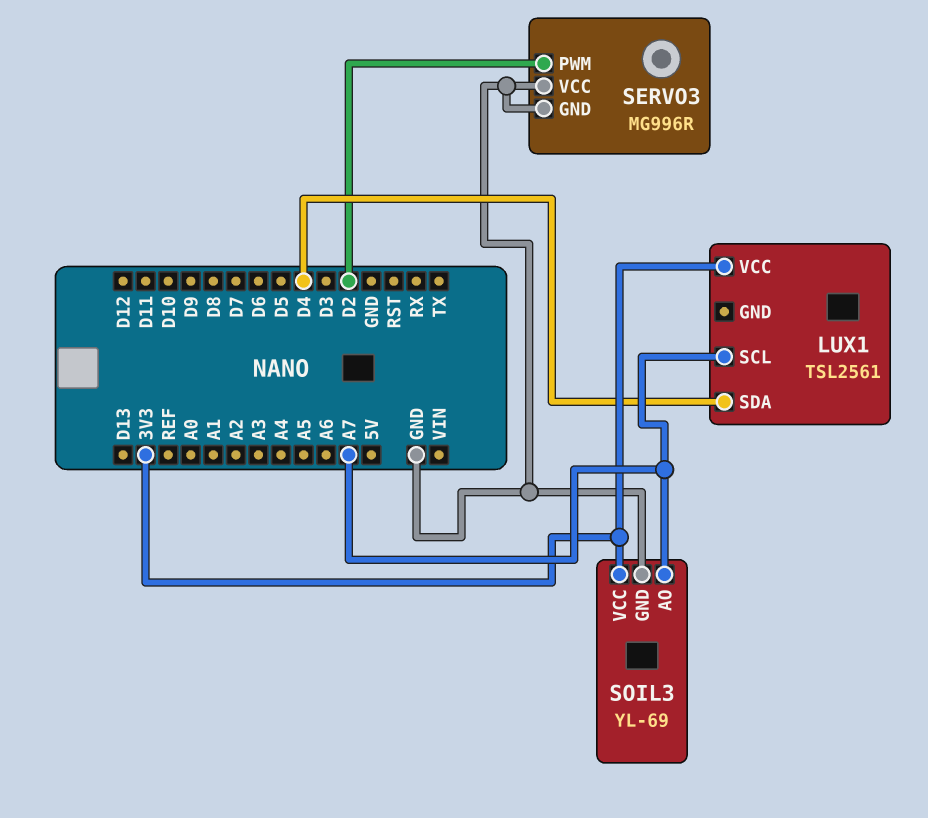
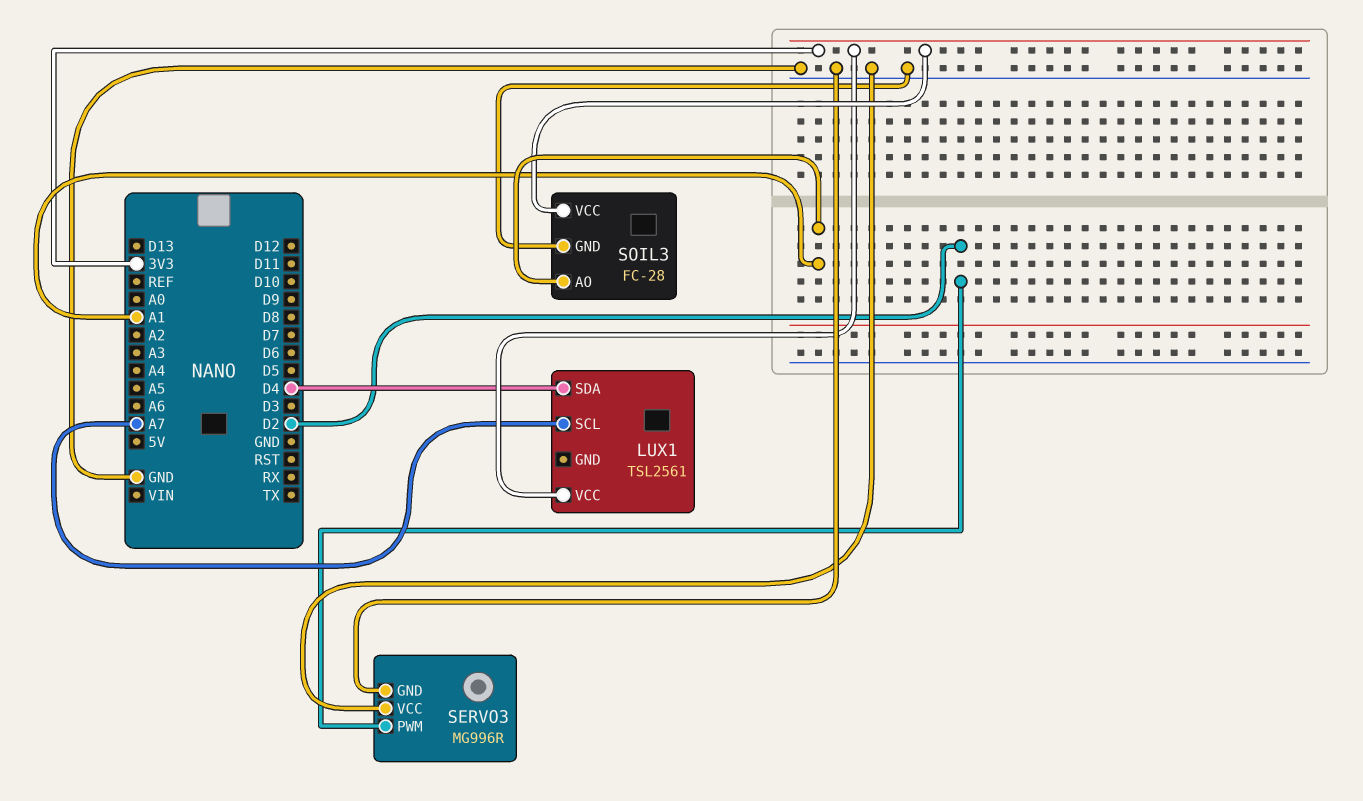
SOIL3: YL-69 -> FC-28
SOIL3 pin AO: A7 -> A1

